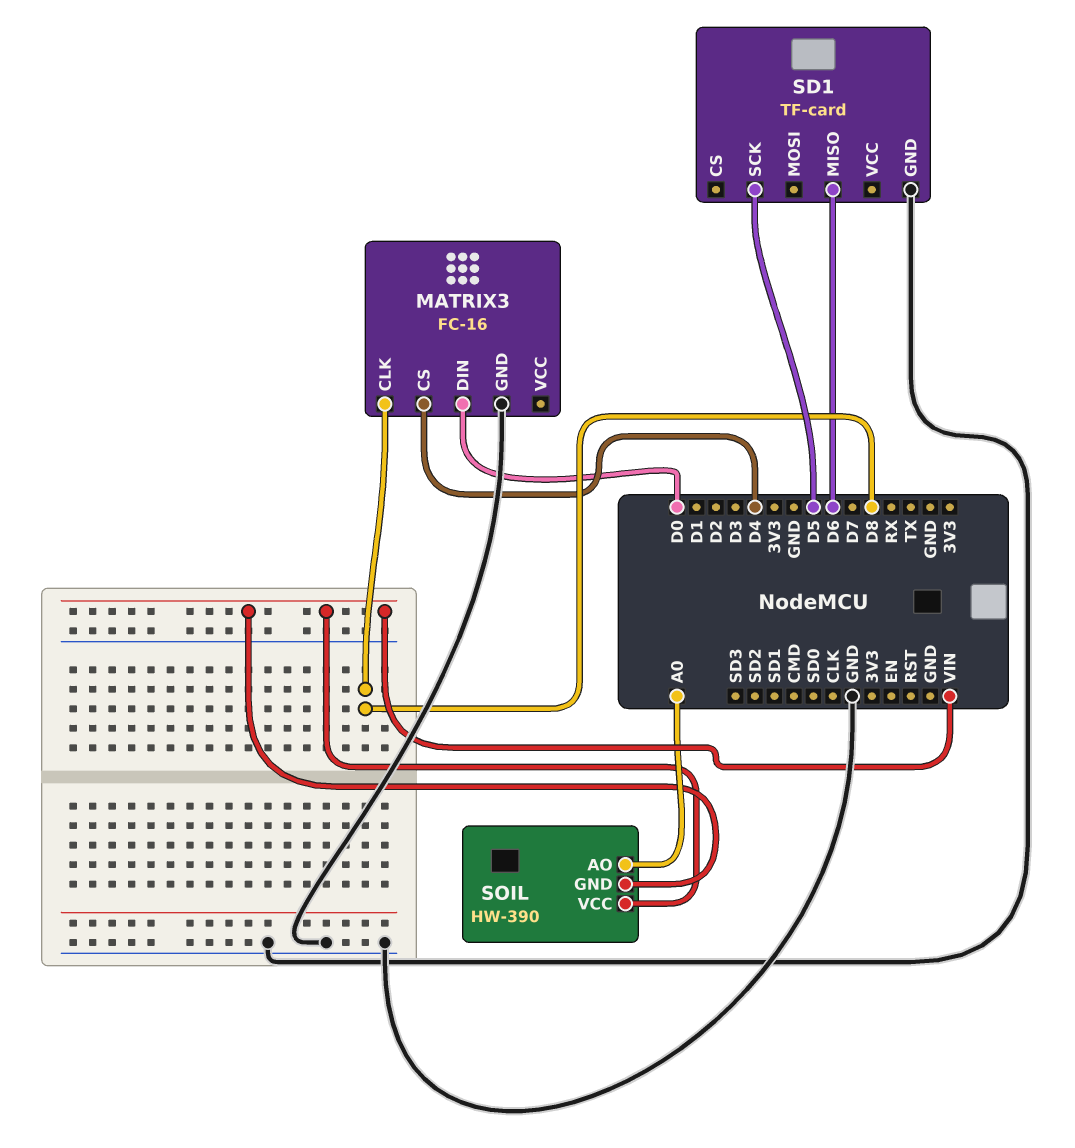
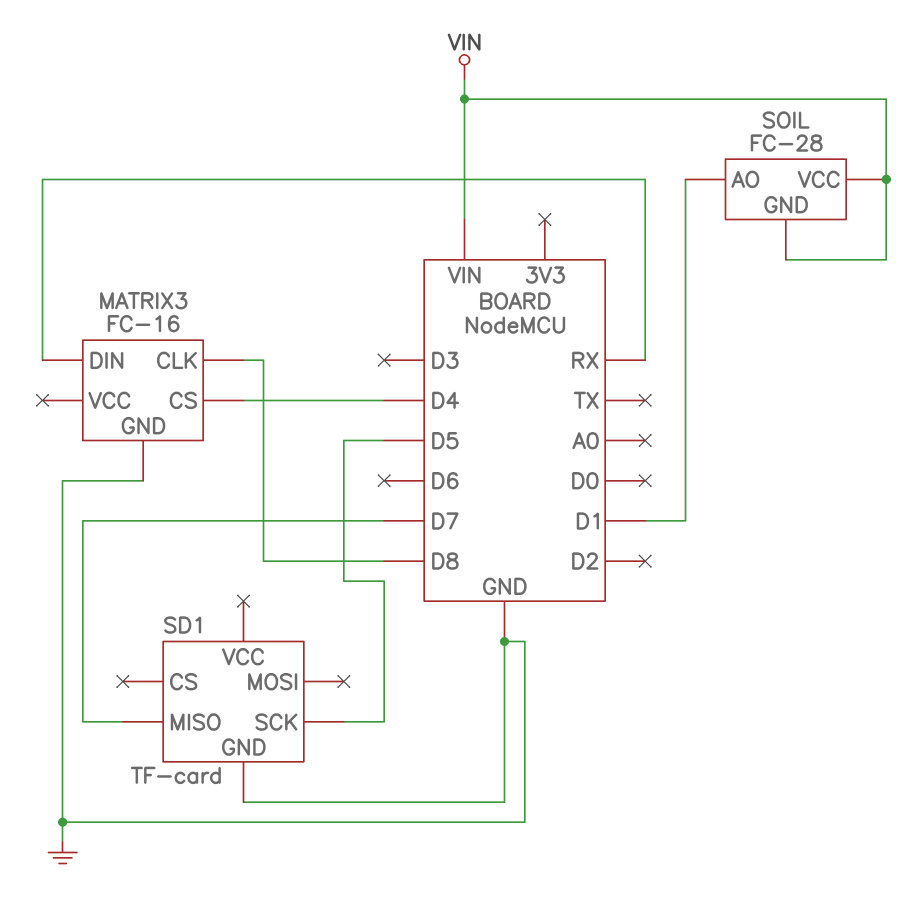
MATRIX3 pin DIN: D0 -> RX
SD1 pin MISO: D6 -> D7
SOIL: HW-390 -> FC-28
SOIL pin AO: A0 -> D1

